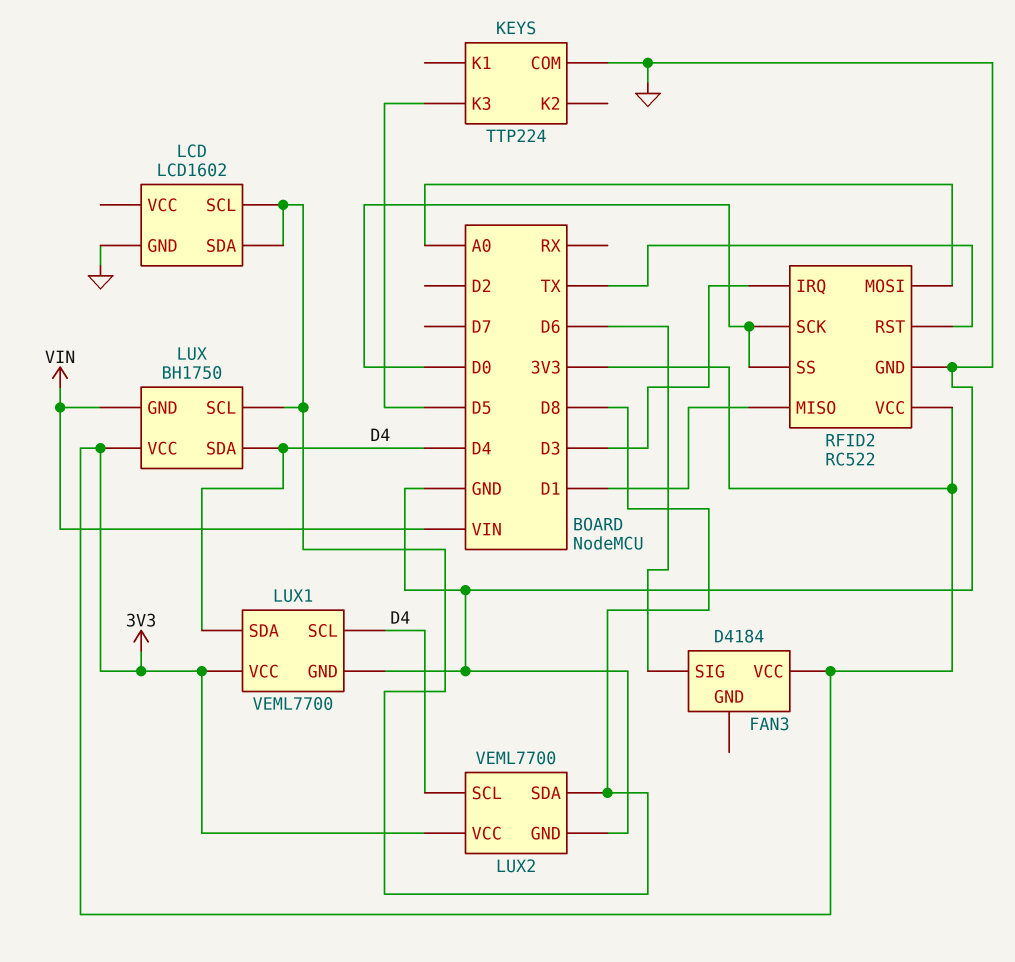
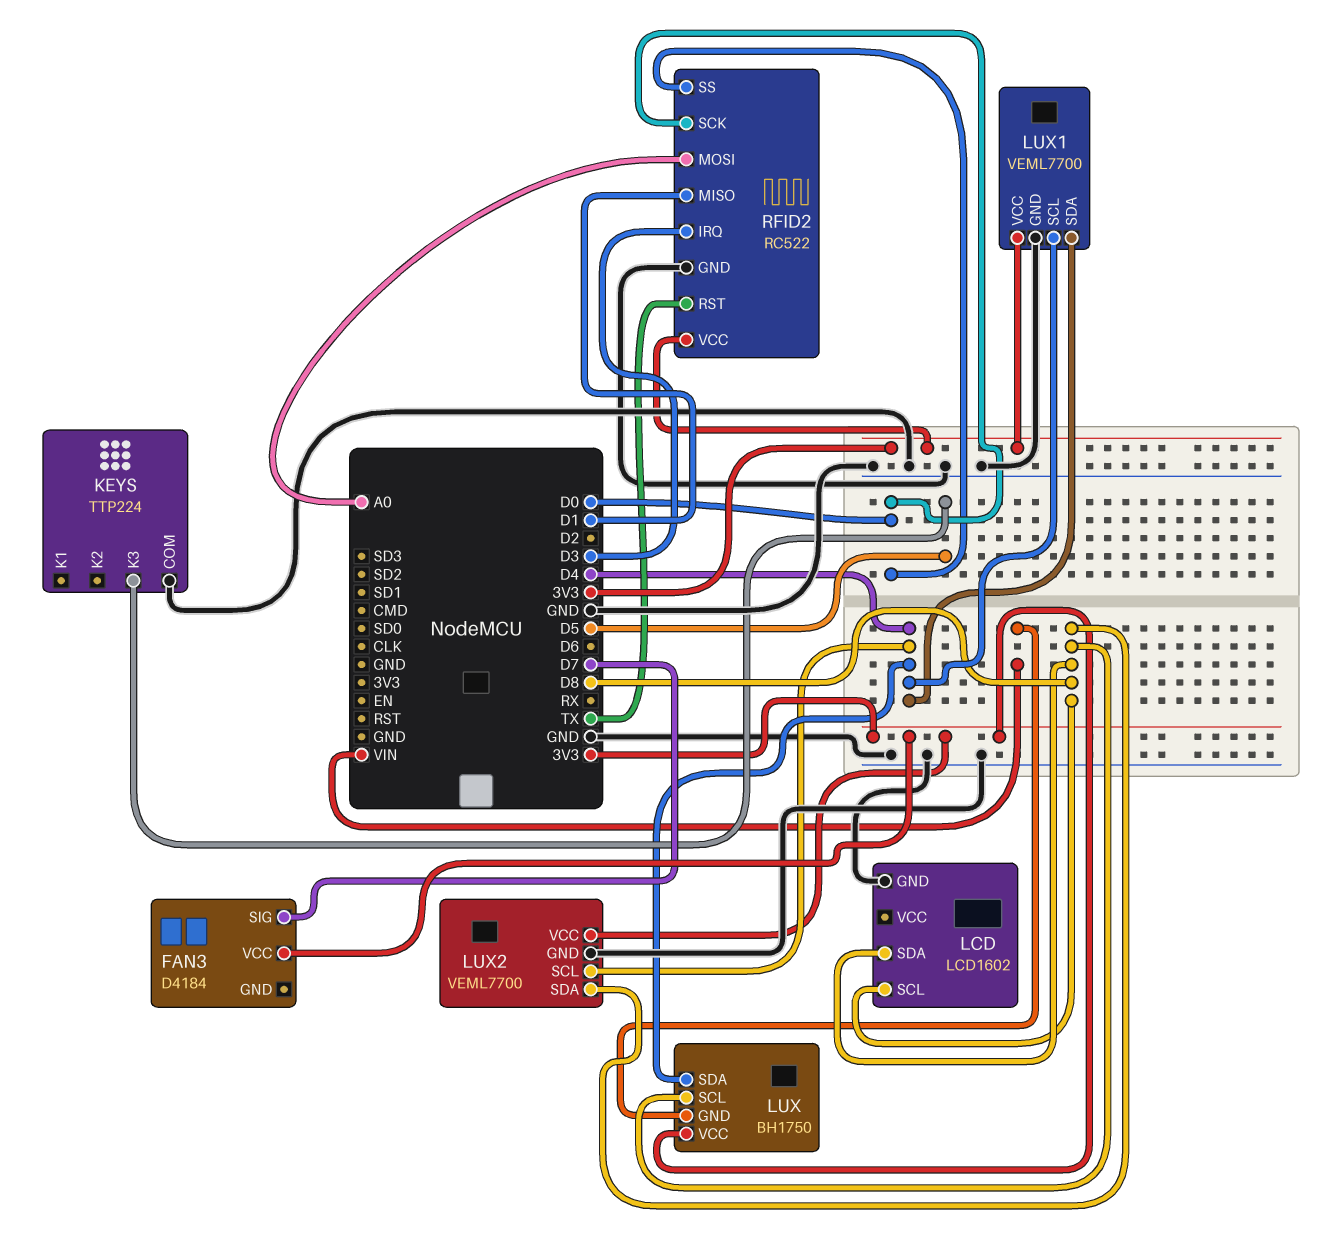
FAN3 pin SIG: D6 -> D7

